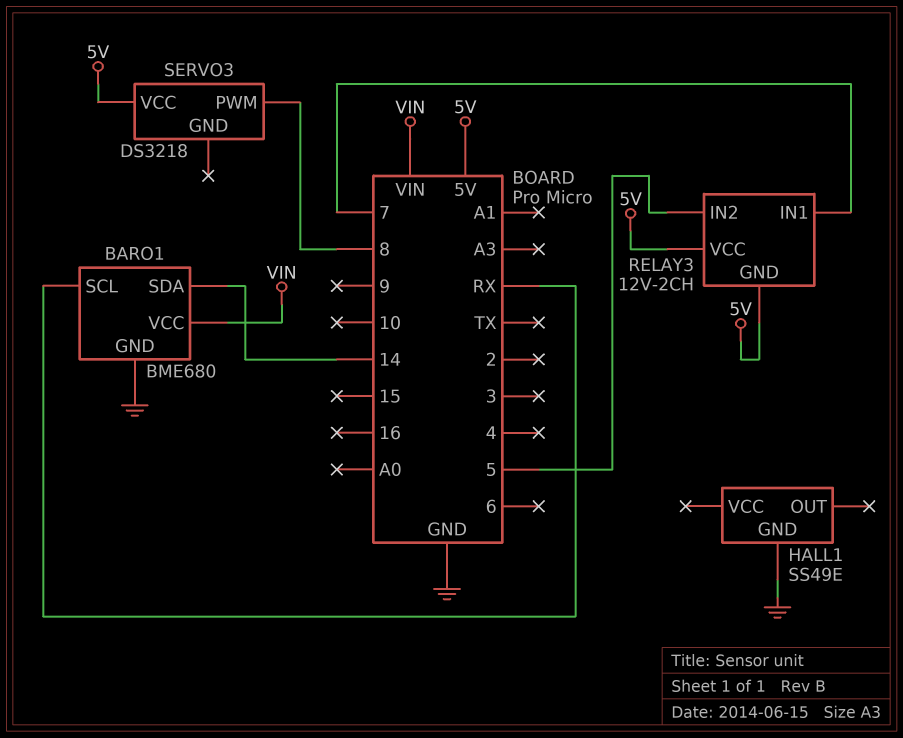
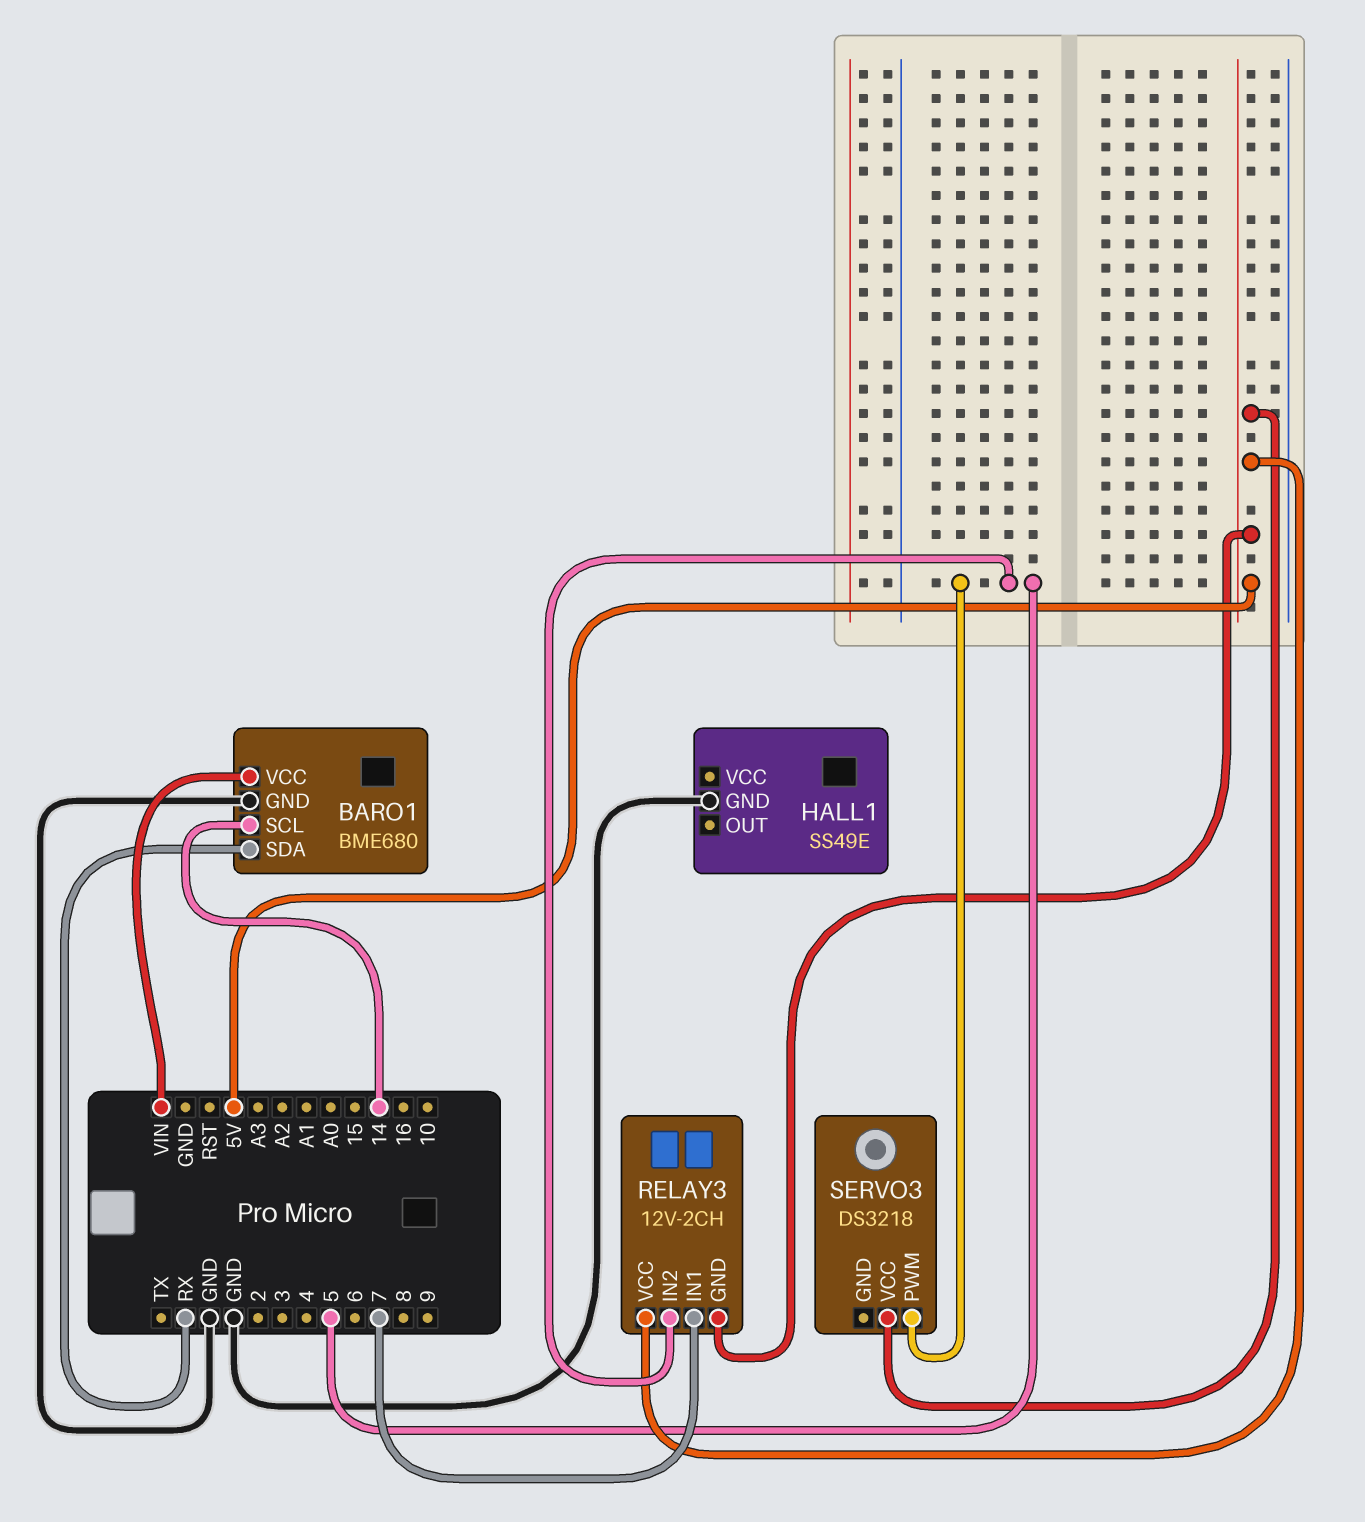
BARO1 pin SCL: RX -> 14
BARO1 pin SDA: 14 -> RX
SERVO3 pin PWM: 8 -> 5

